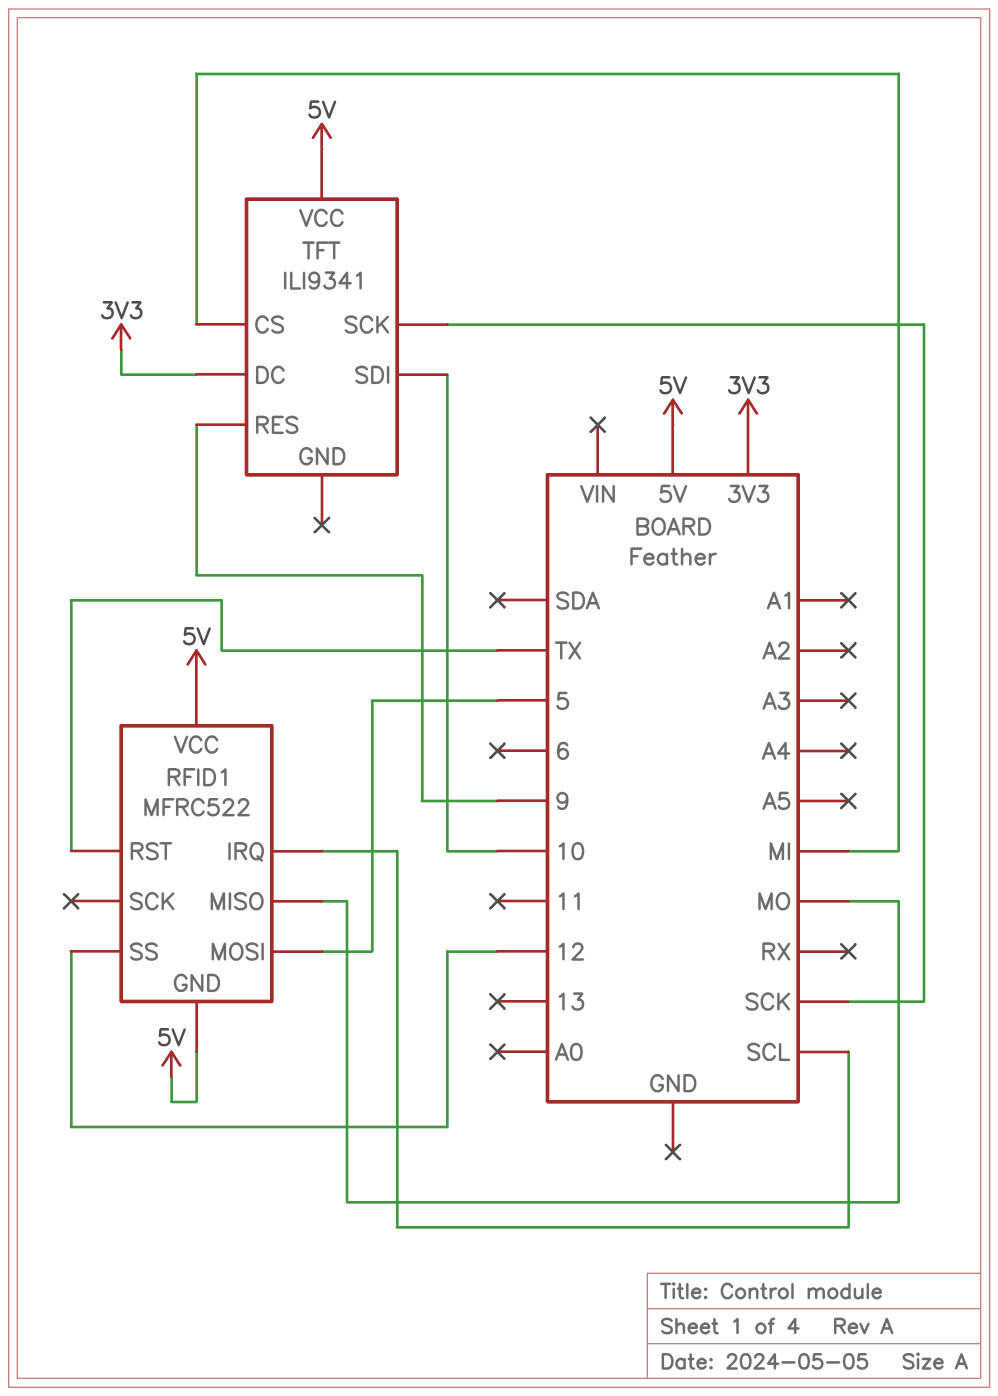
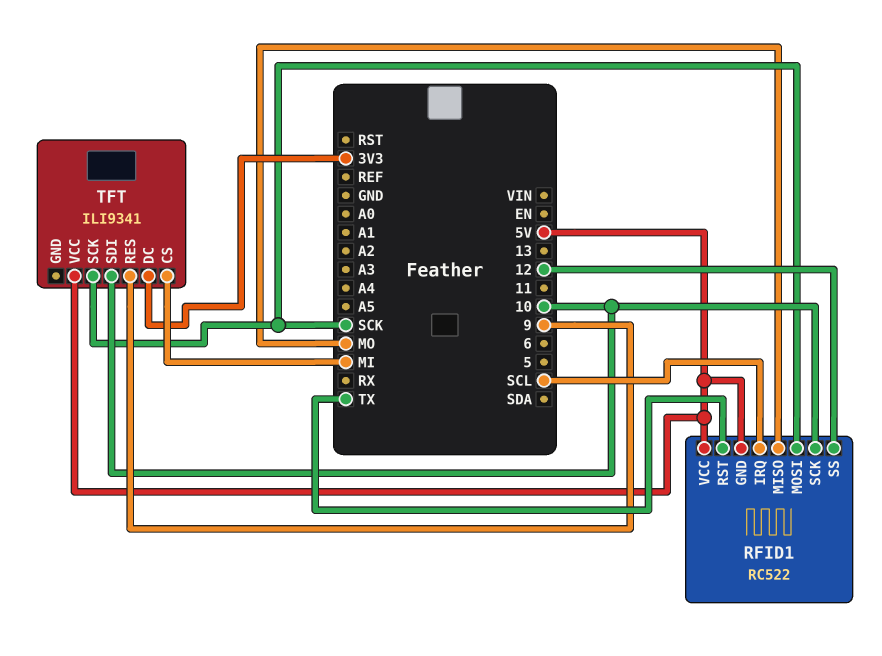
RFID1: MFRC522 -> RC522
RFID1 pin MOSI: 5 -> SCK
RFID1 pin SCK: none -> 10

